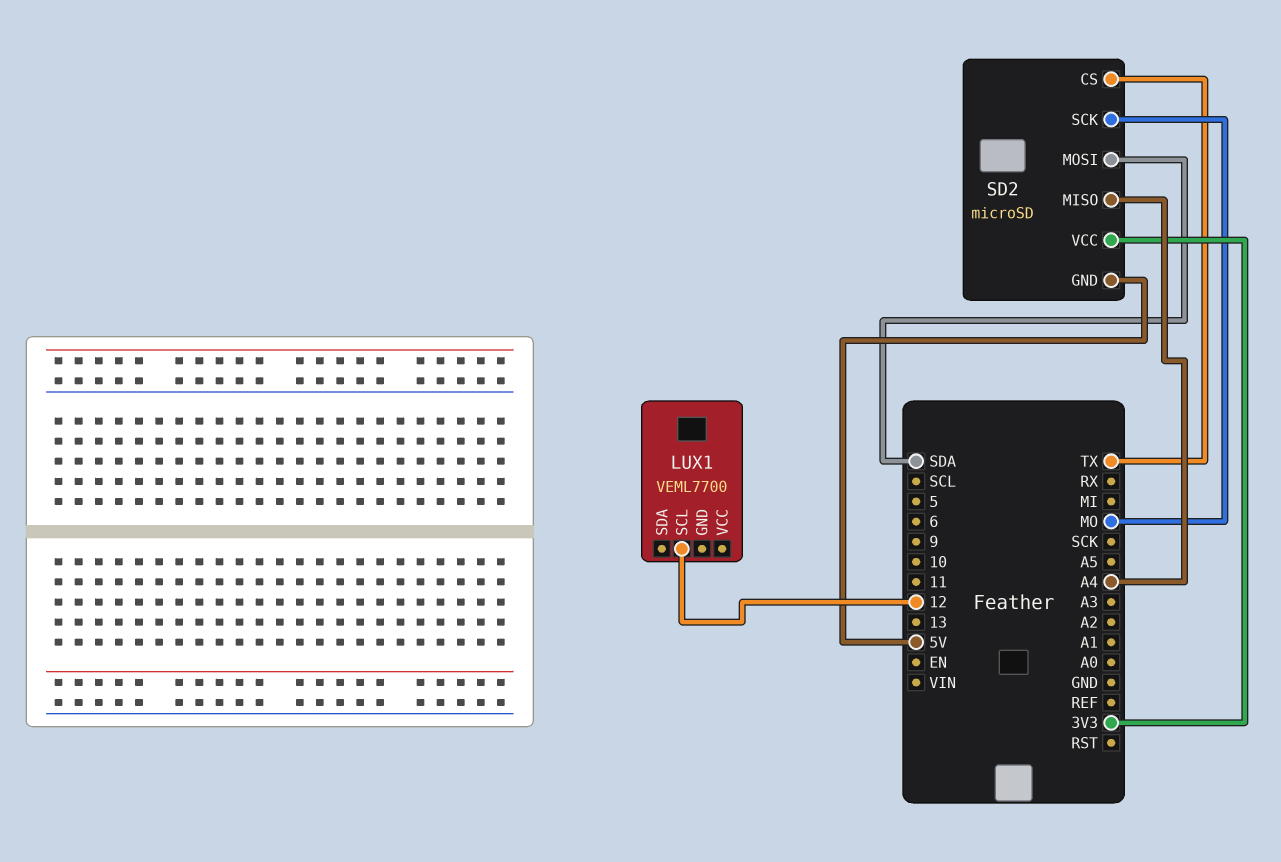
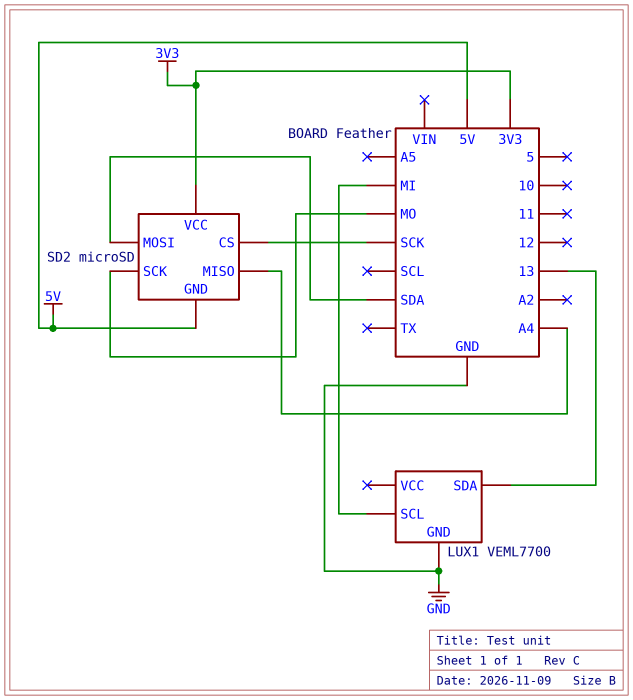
LUX1 pin GND: none -> GND
LUX1 pin SCL: 12 -> MI
LUX1 pin SDA: none -> 13
SD2 pin CS: TX -> SCK

